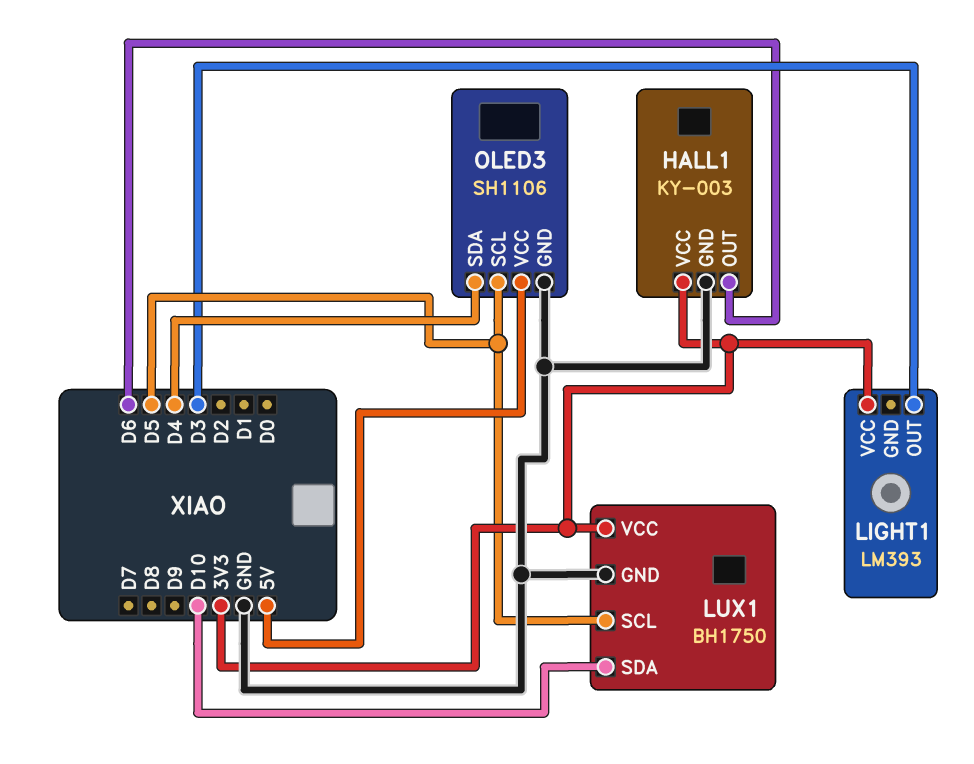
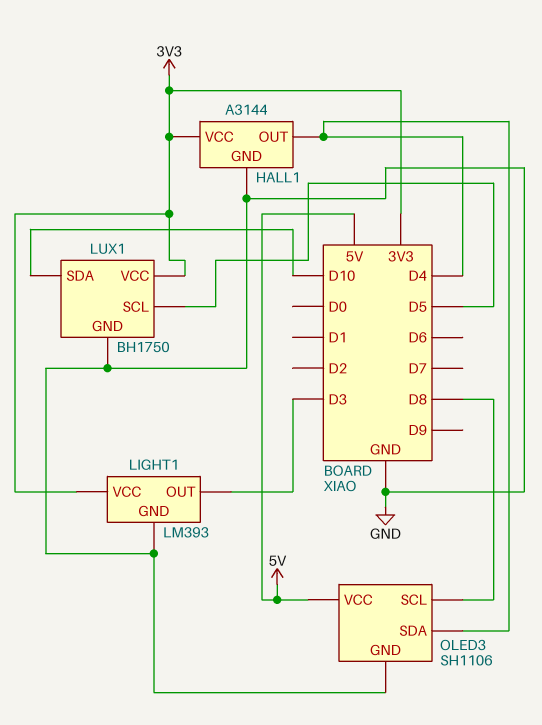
HALL1: KY-003 -> A3144
HALL1 pin OUT: D6 -> D4
LIGHT1 pin GND: none -> GND
OLED3 pin SCL: D5 -> D8

